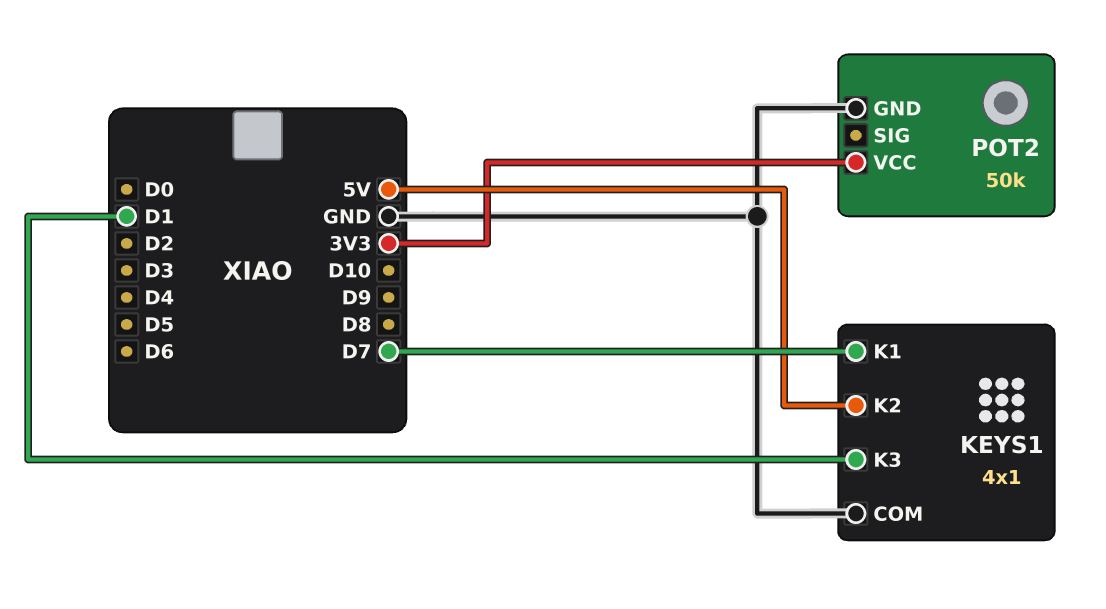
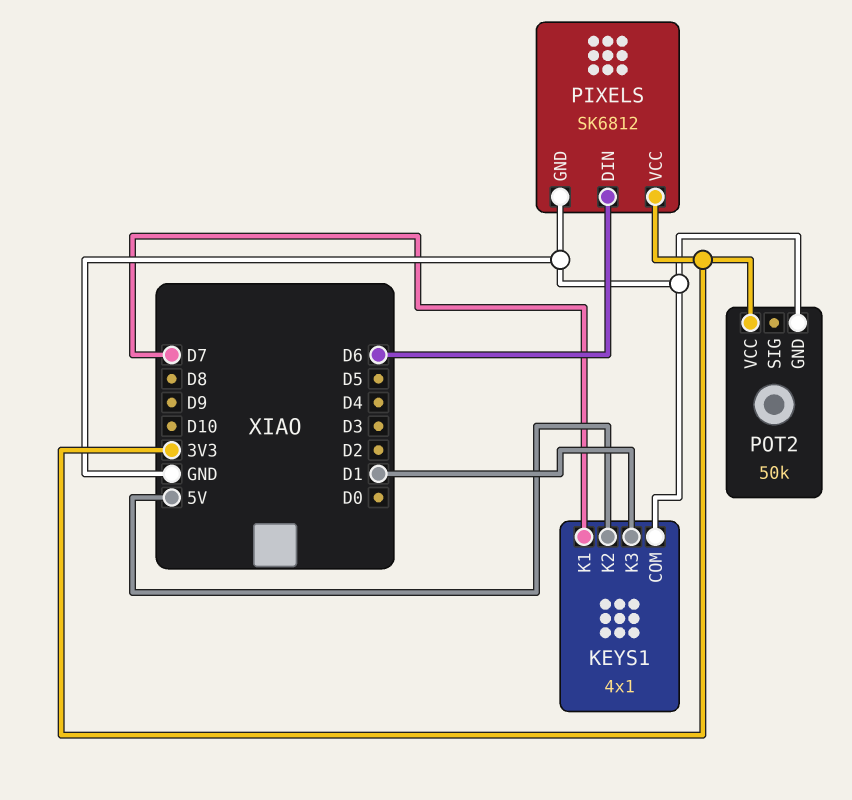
PIXELS: none -> SK6812
PIXELS pin DIN: none -> D6
PIXELS pin GND: none -> GND
PIXELS pin VCC: none -> 3V3

